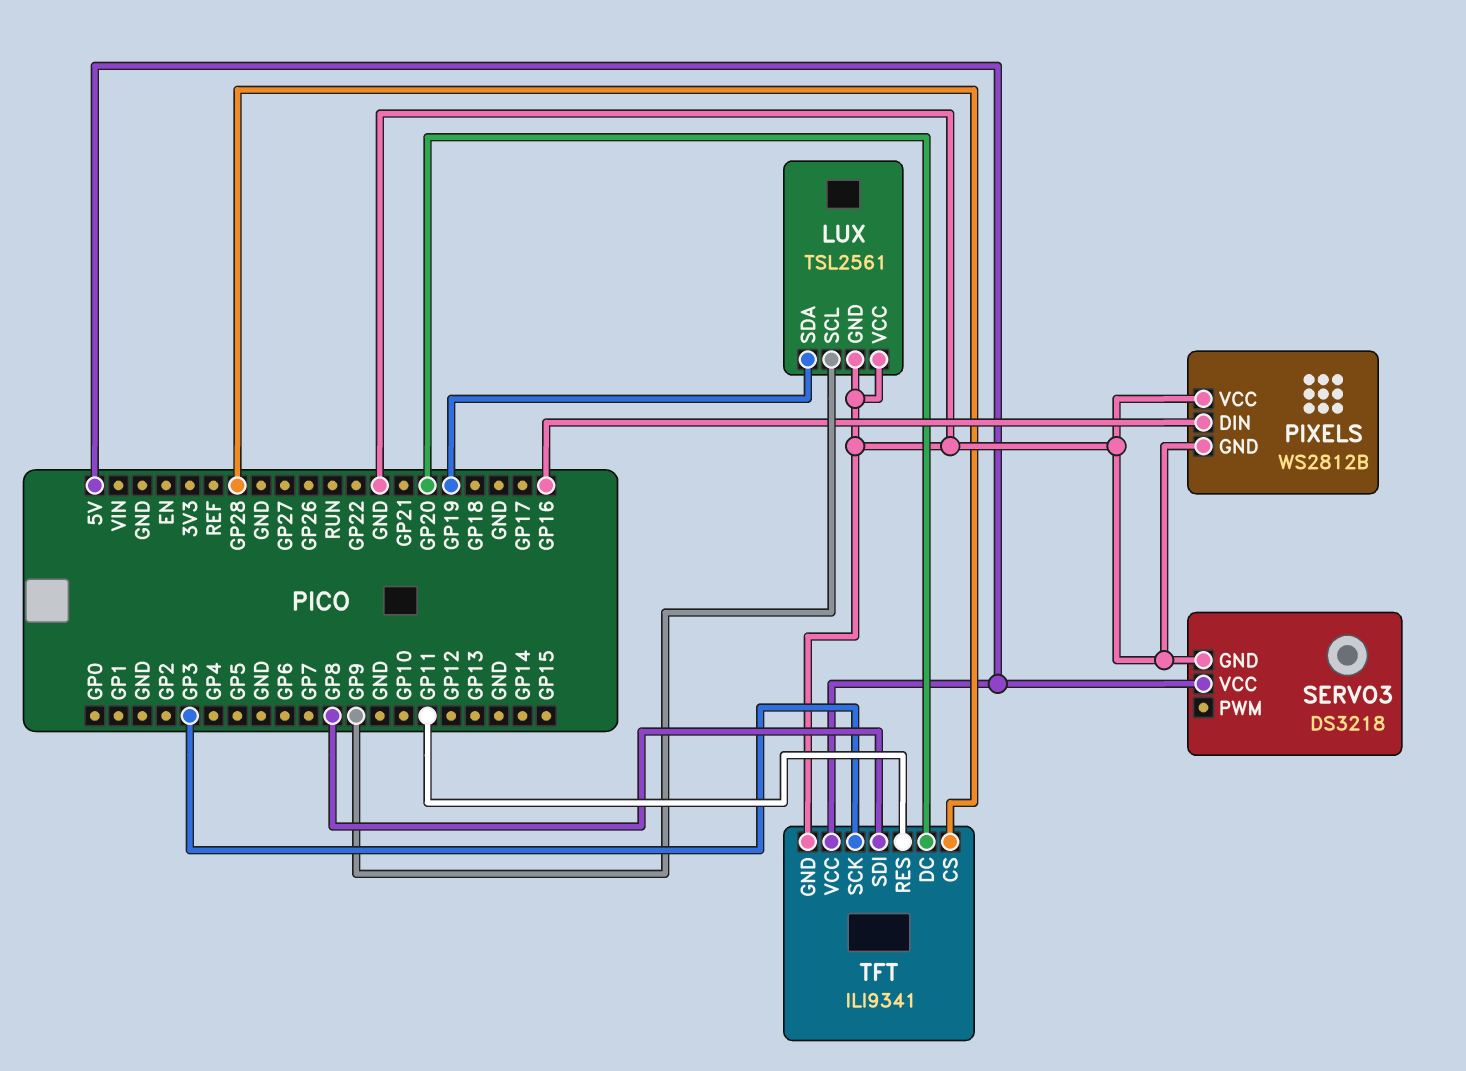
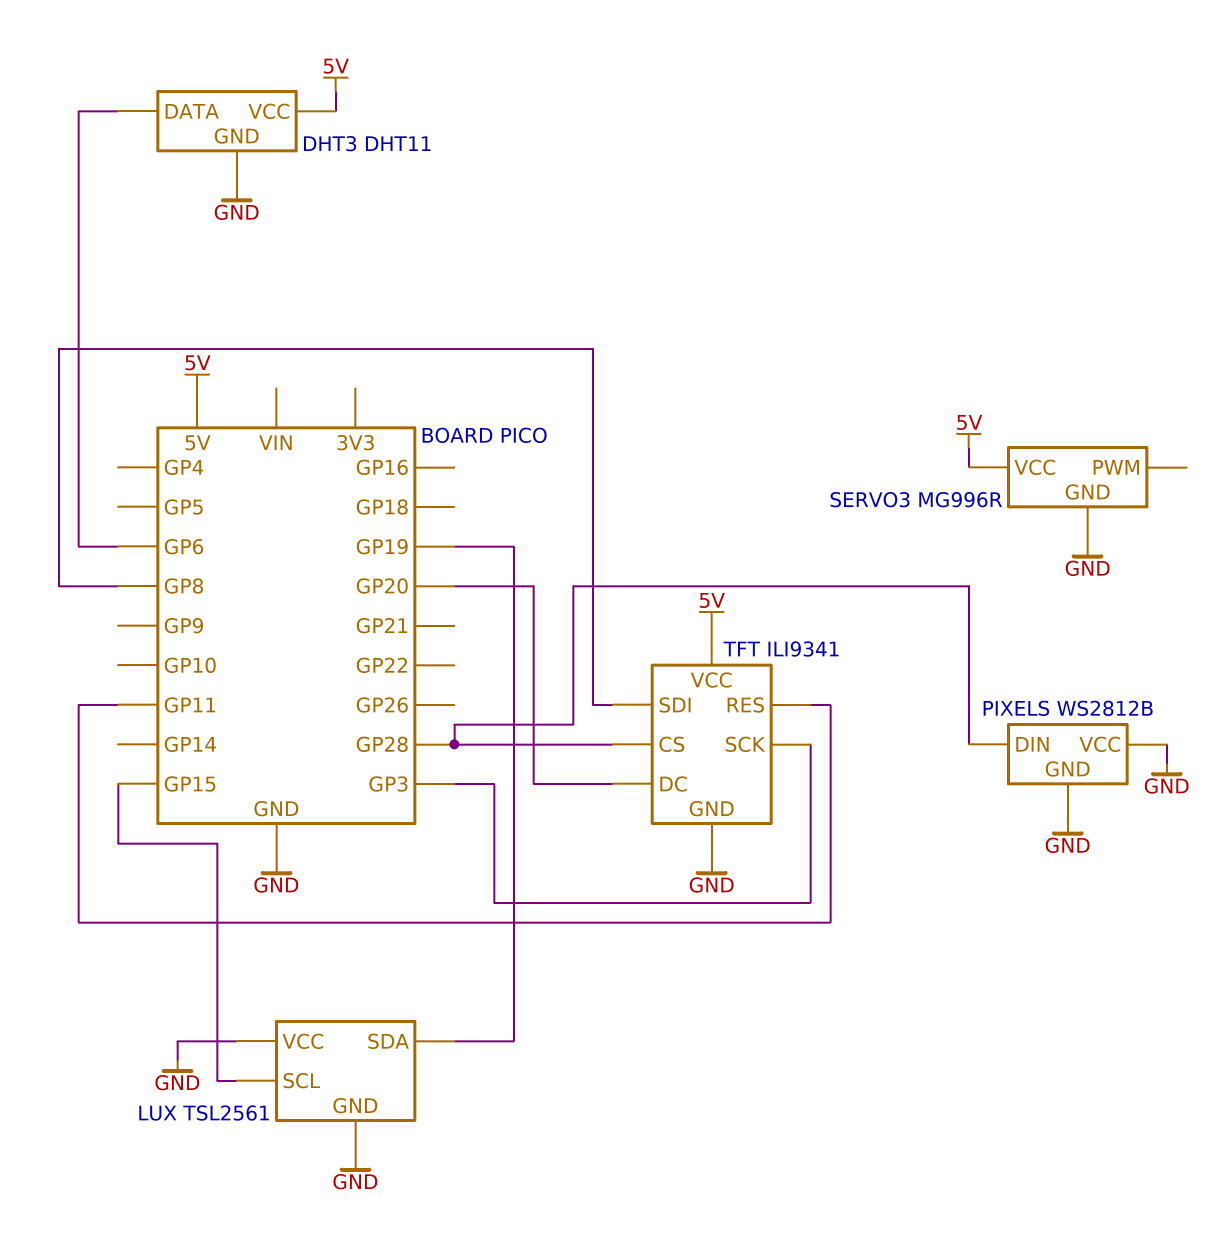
DHT3: none -> DHT11
DHT3 pin DATA: none -> GP6
DHT3 pin GND: none -> GND
DHT3 pin VCC: none -> 5V
LUX pin SCL: GP9 -> GP15
PIXELS pin DIN: GP16 -> GP28
SERVO3: DS3218 -> MG996R

